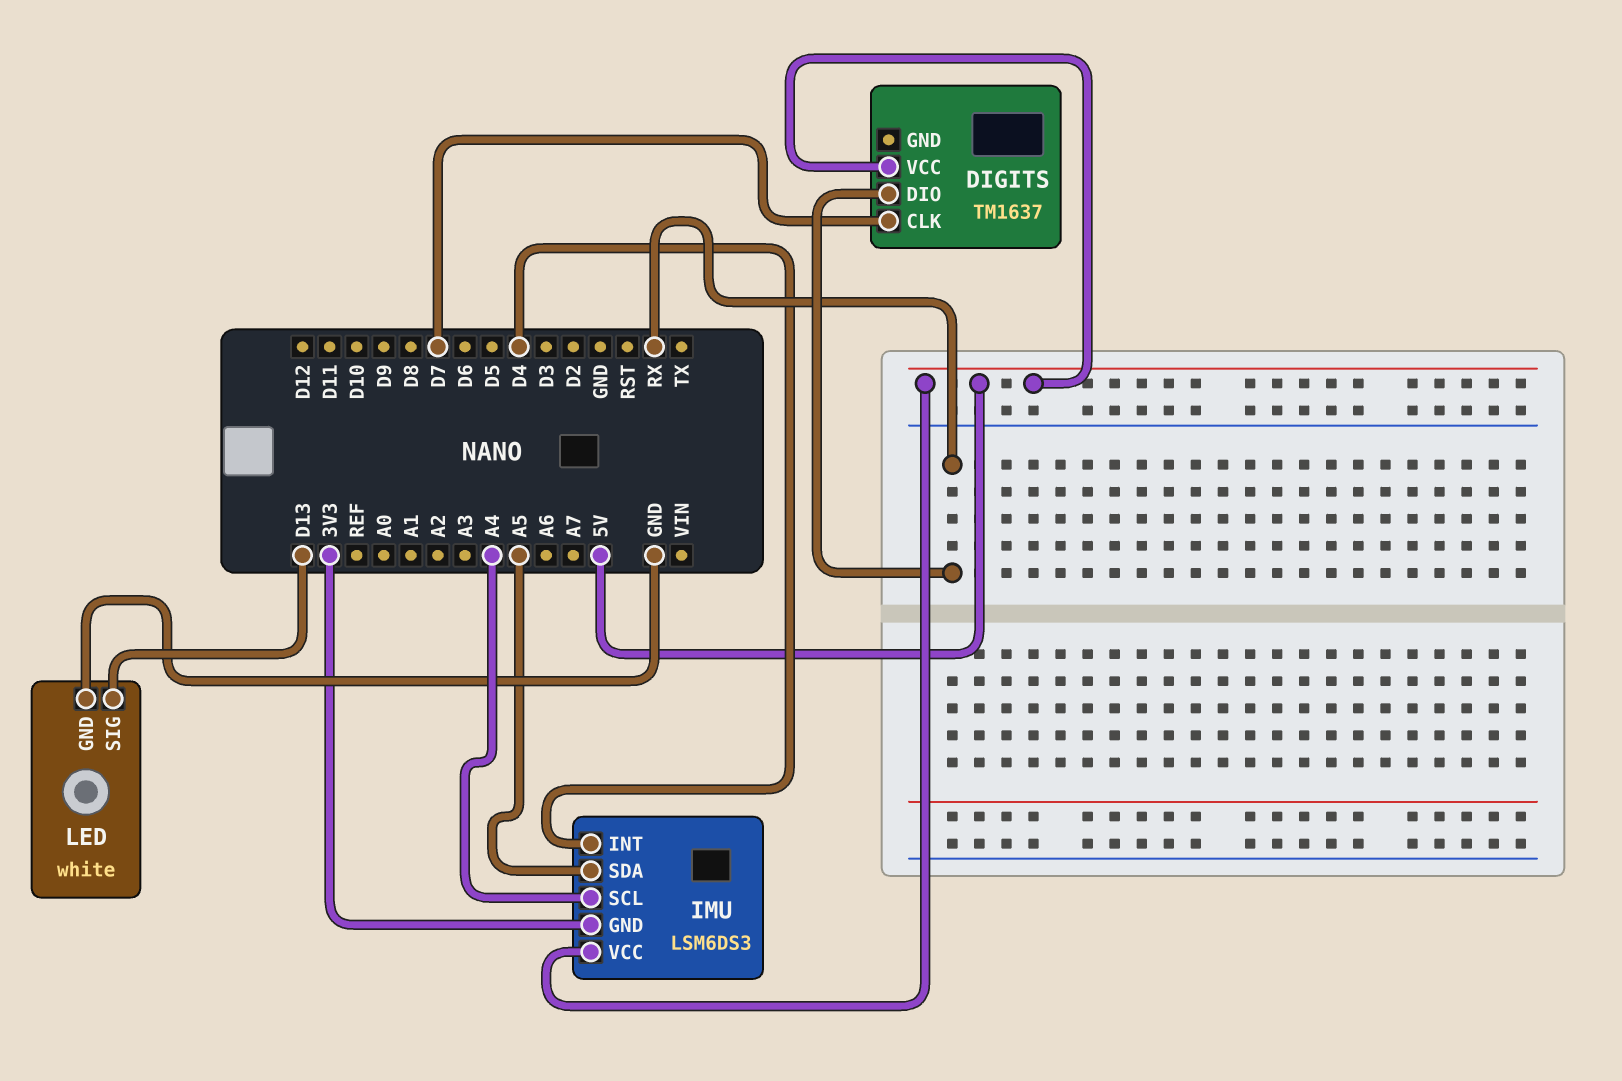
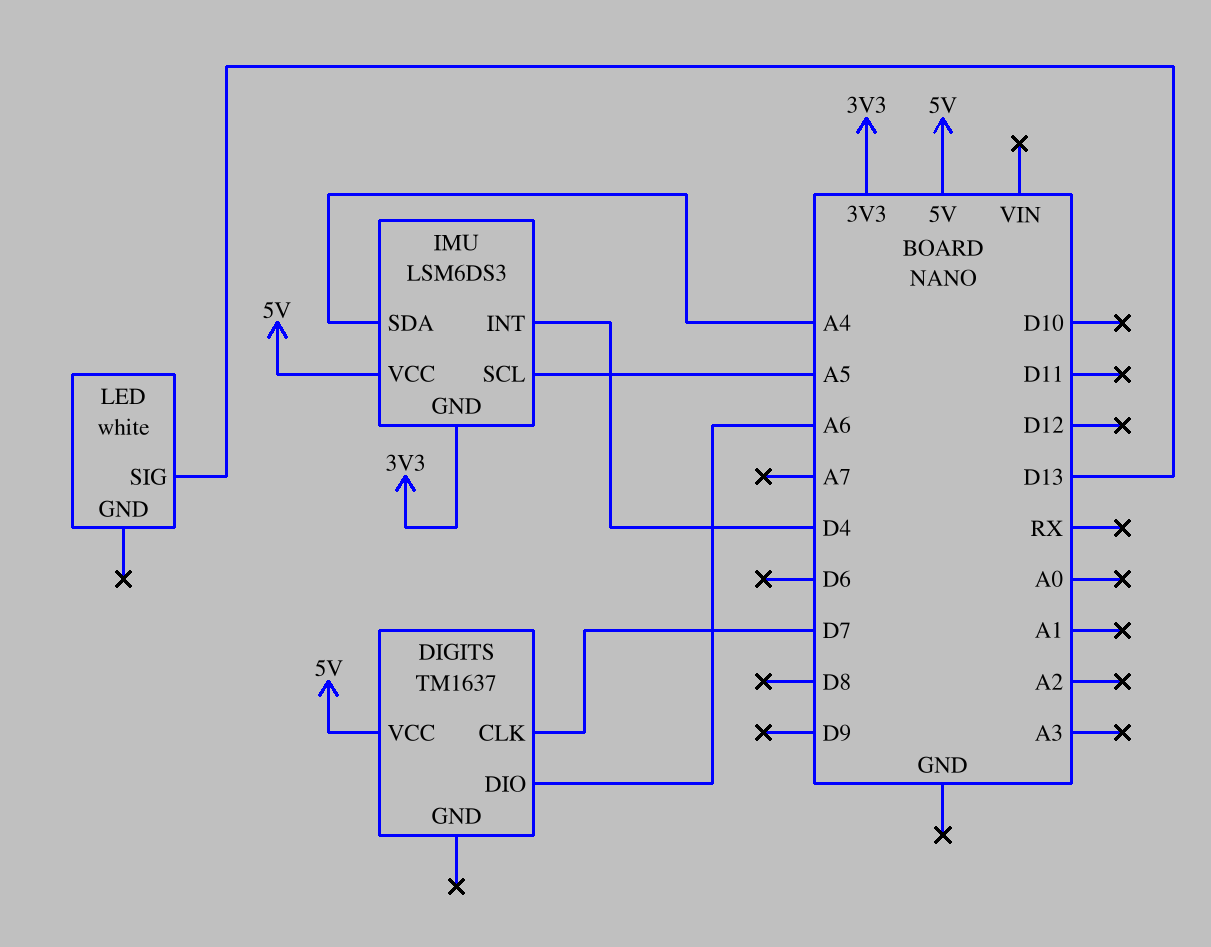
DIGITS pin DIO: RX -> A6
IMU pin SCL: A4 -> A5
IMU pin SDA: A5 -> A4
LED pin GND: GND -> none

